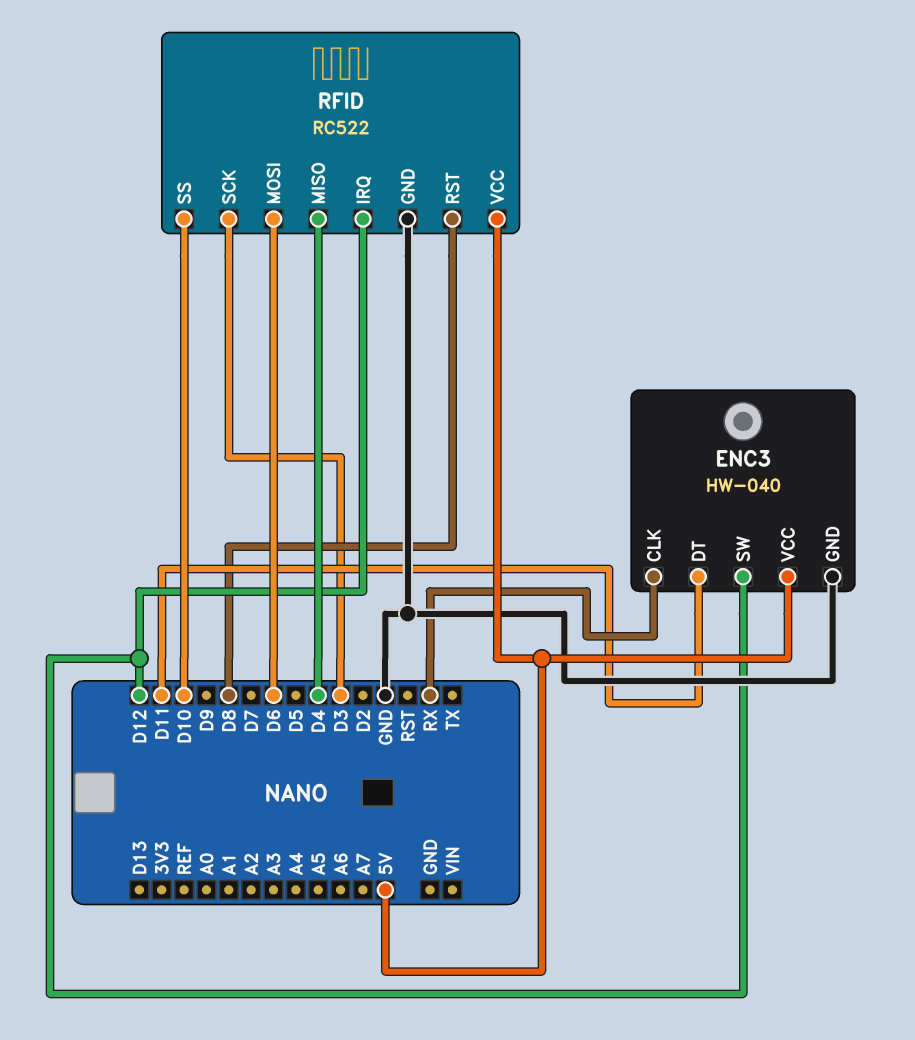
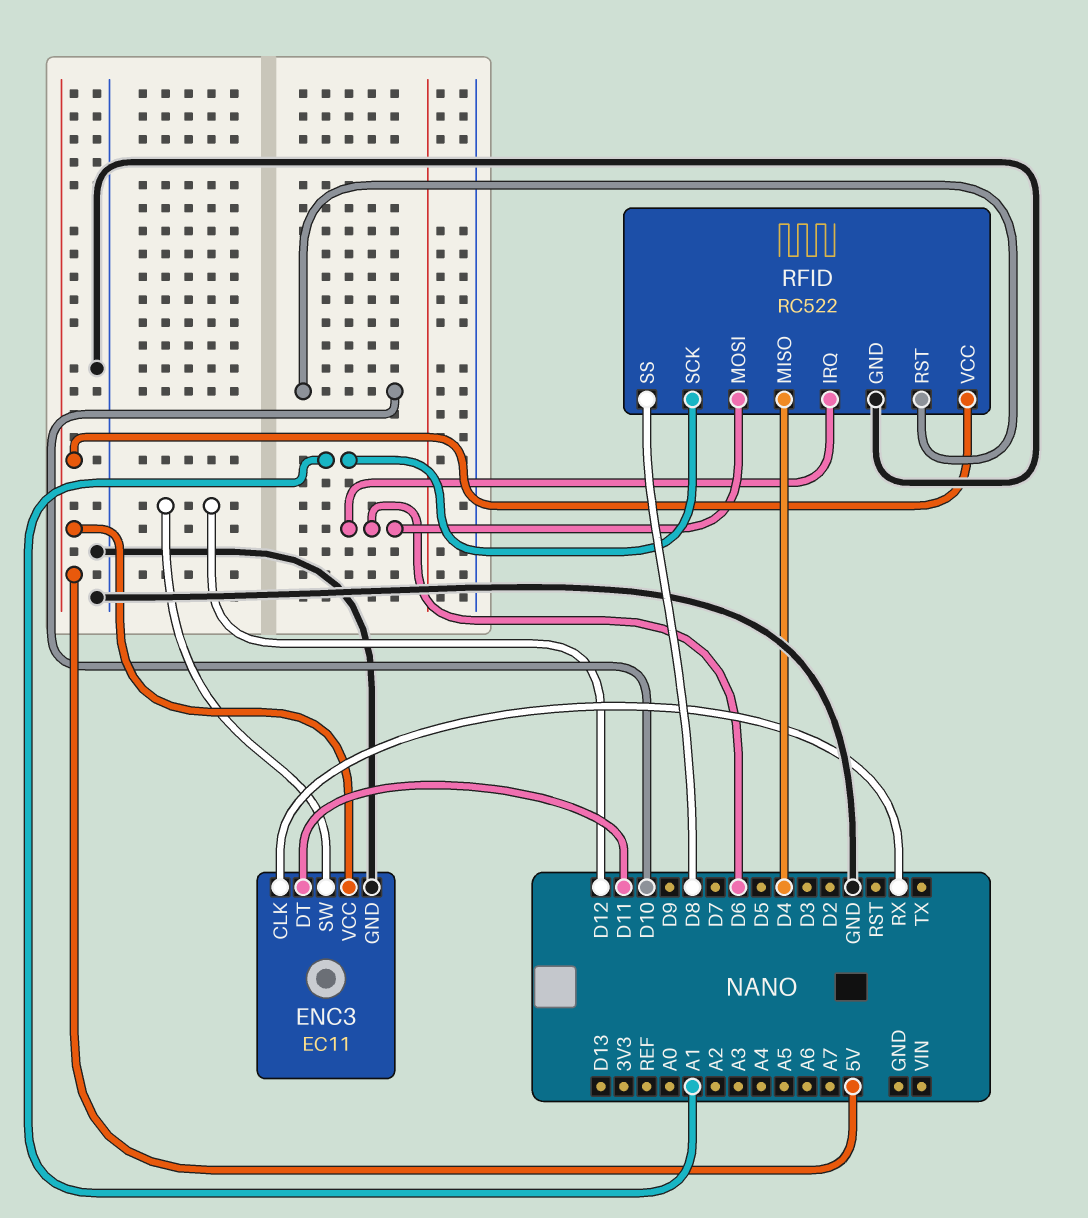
ENC3: HW-040 -> EC11
RFID pin IRQ: D12 -> D6
RFID pin RST: D8 -> D10
RFID pin SCK: D3 -> A1
RFID pin SS: D10 -> D8

